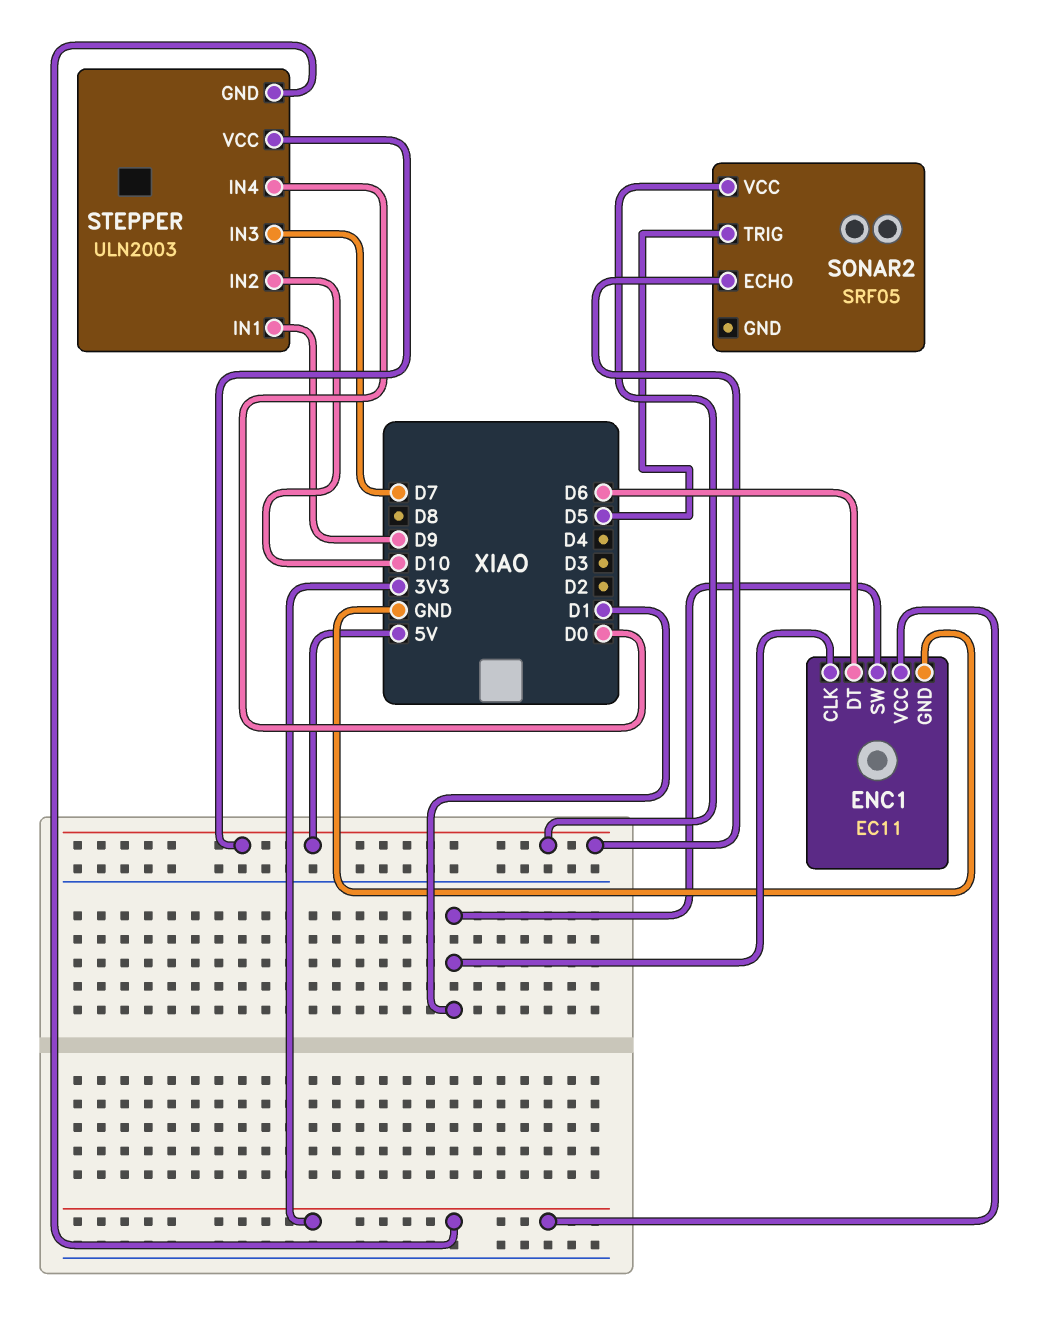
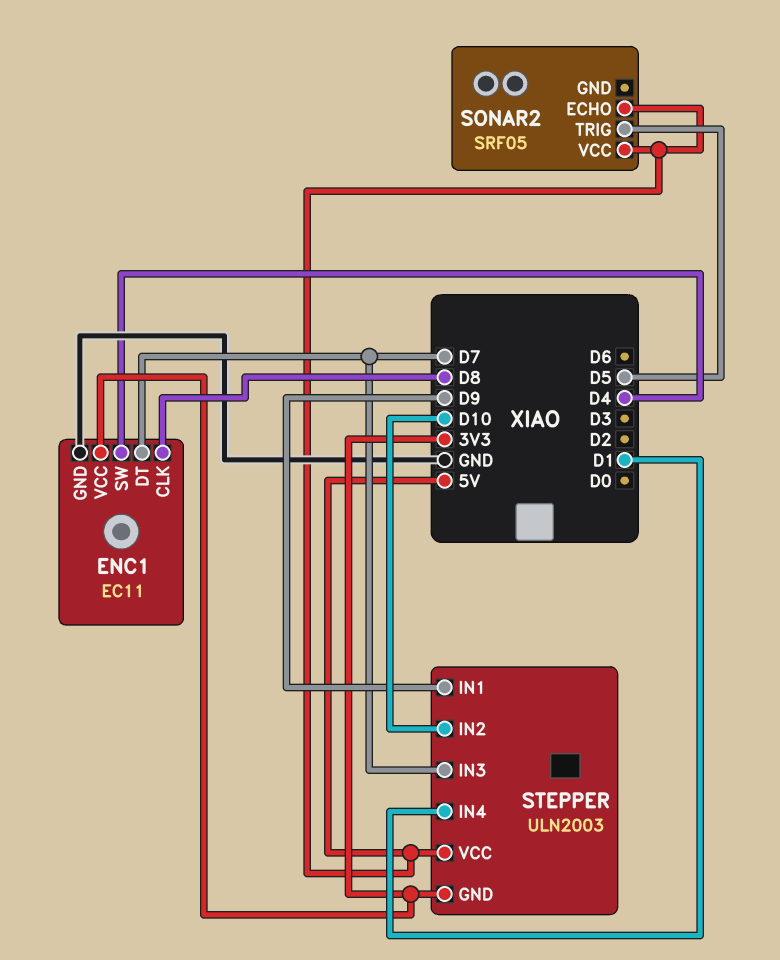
ENC1 pin CLK: D1 -> D8
ENC1 pin DT: D6 -> D7
ENC1 pin SW: D1 -> D4
STEPPER pin IN4: D0 -> D1

